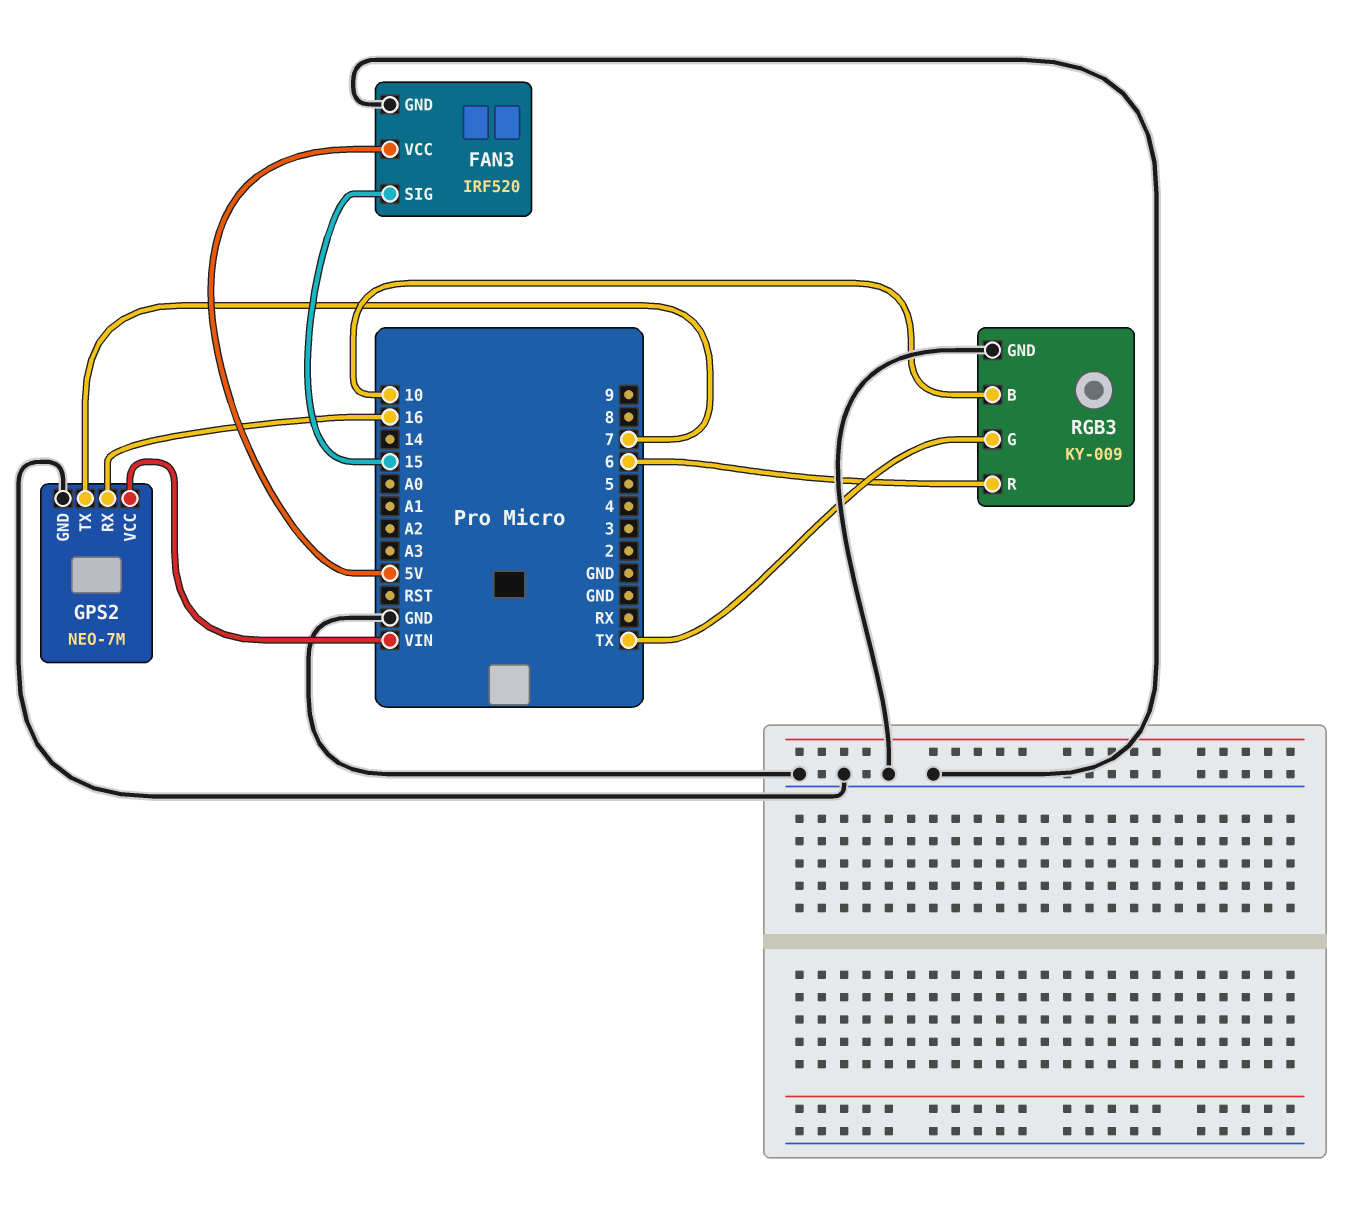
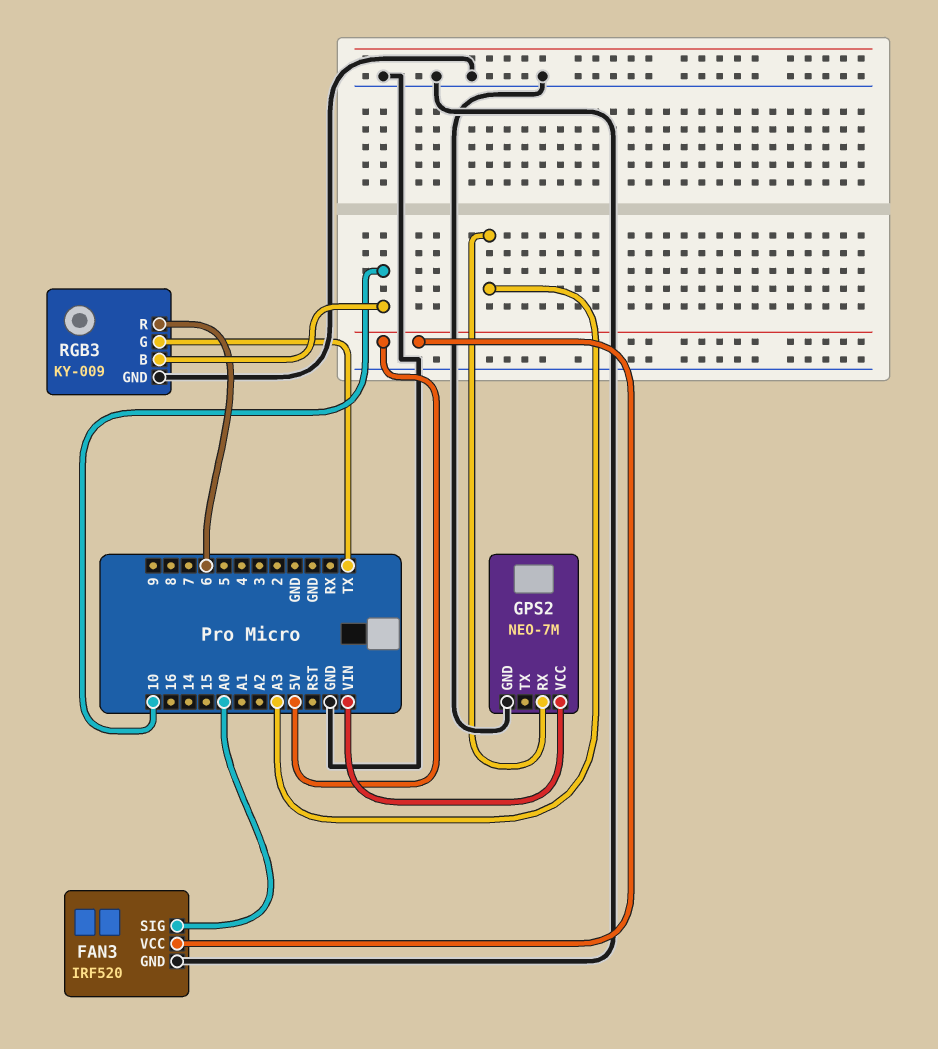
FAN3 pin SIG: 15 -> A0
GPS2 pin RX: 16 -> A3
GPS2 pin TX: 7 -> none

